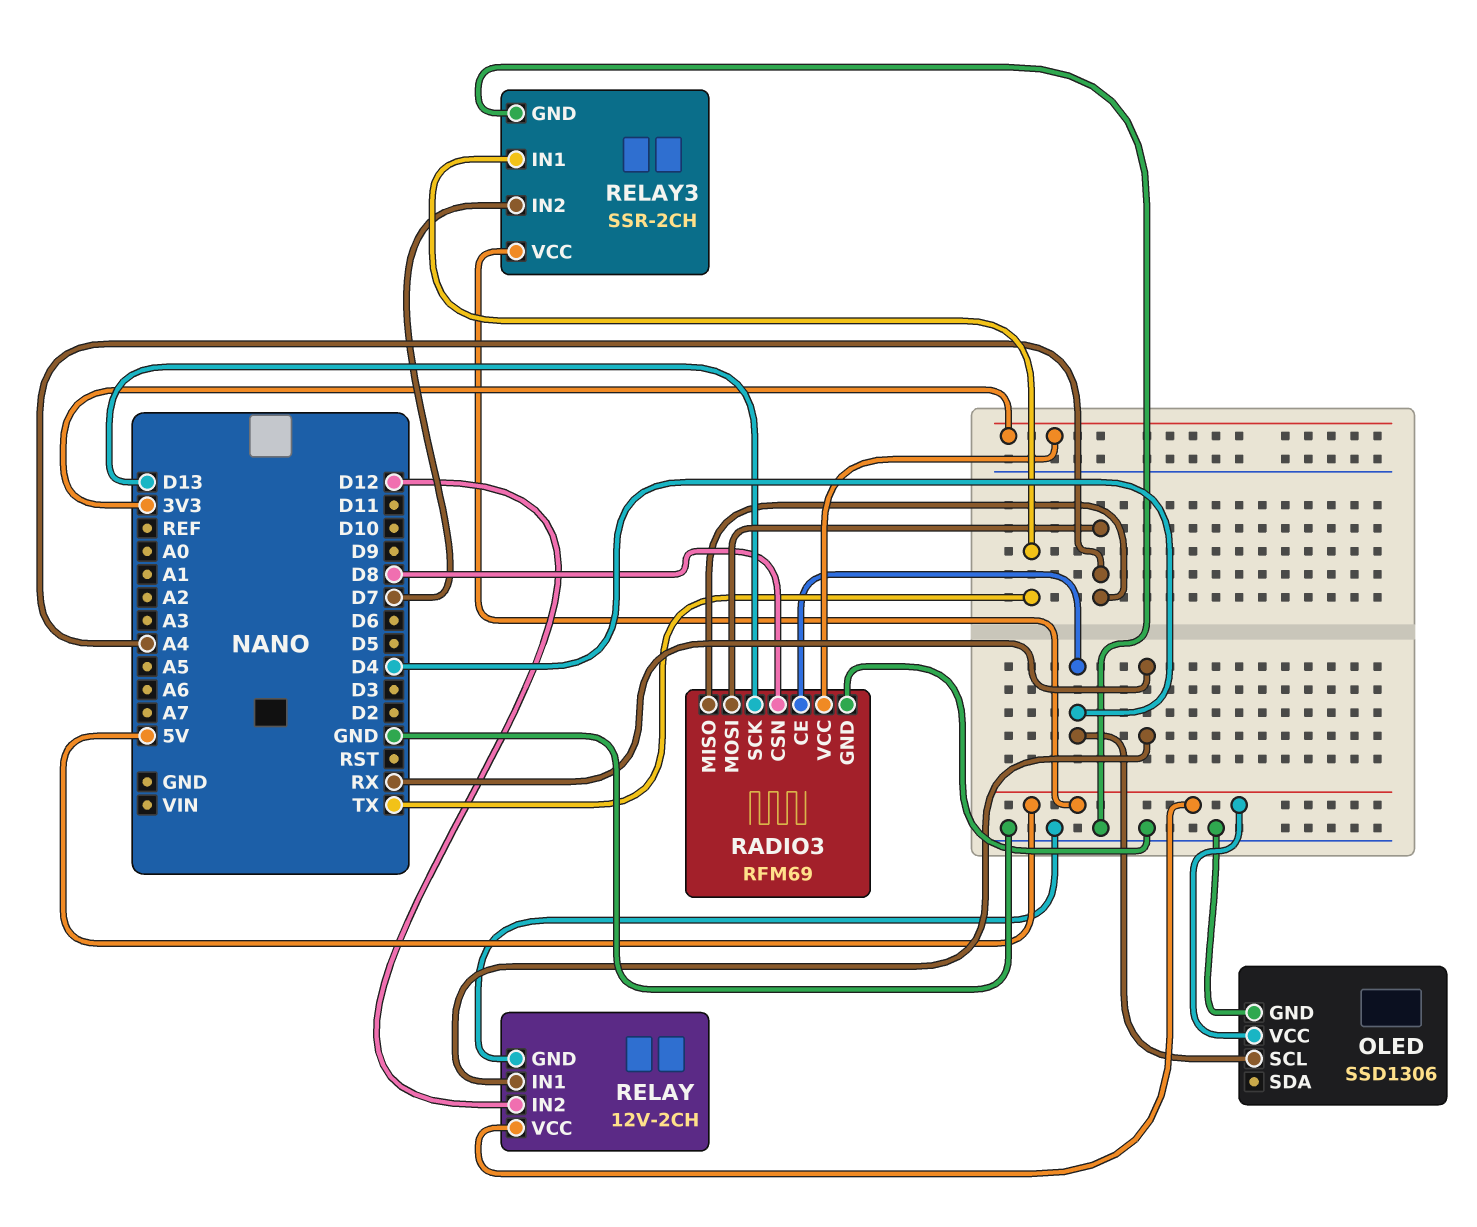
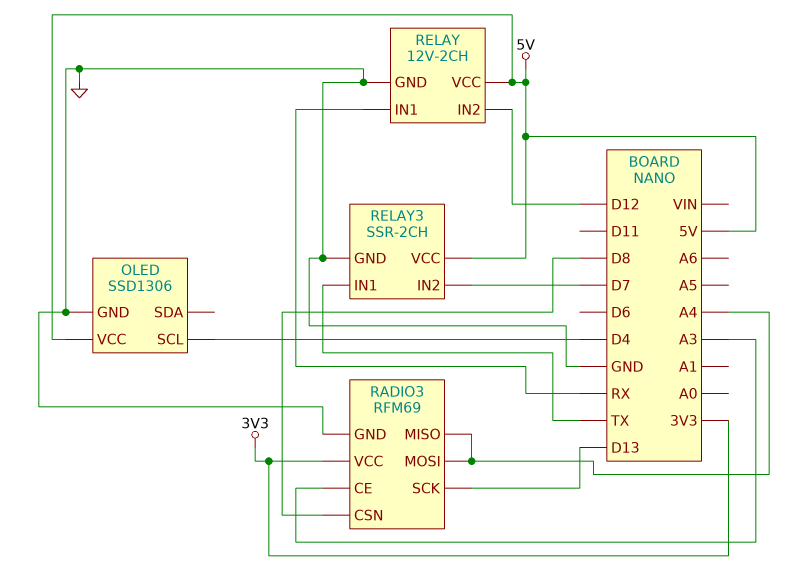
RADIO3 pin CE: D4 -> A3

